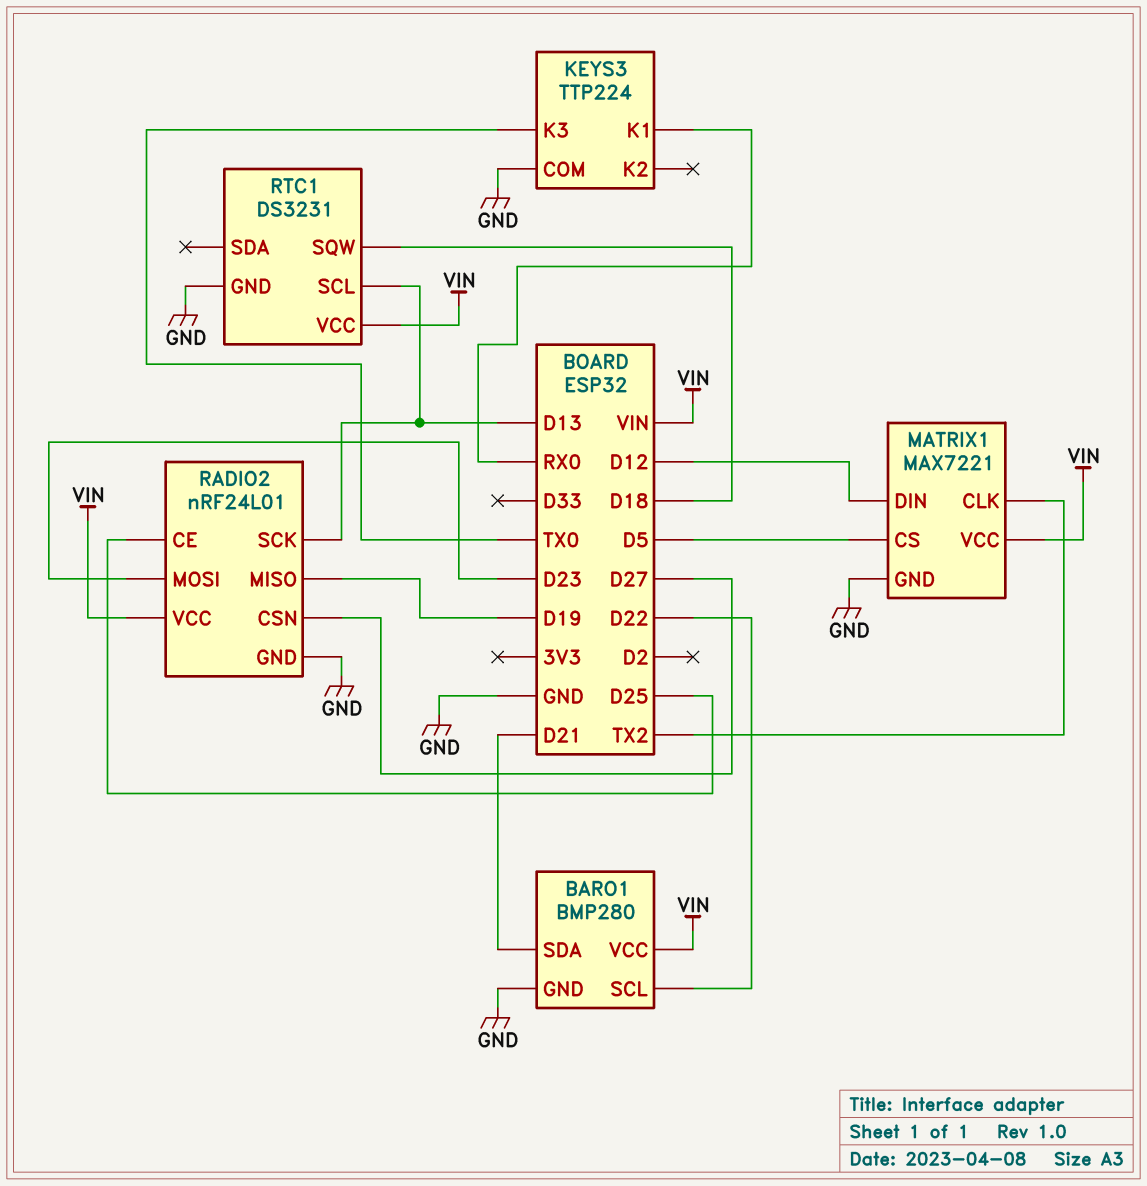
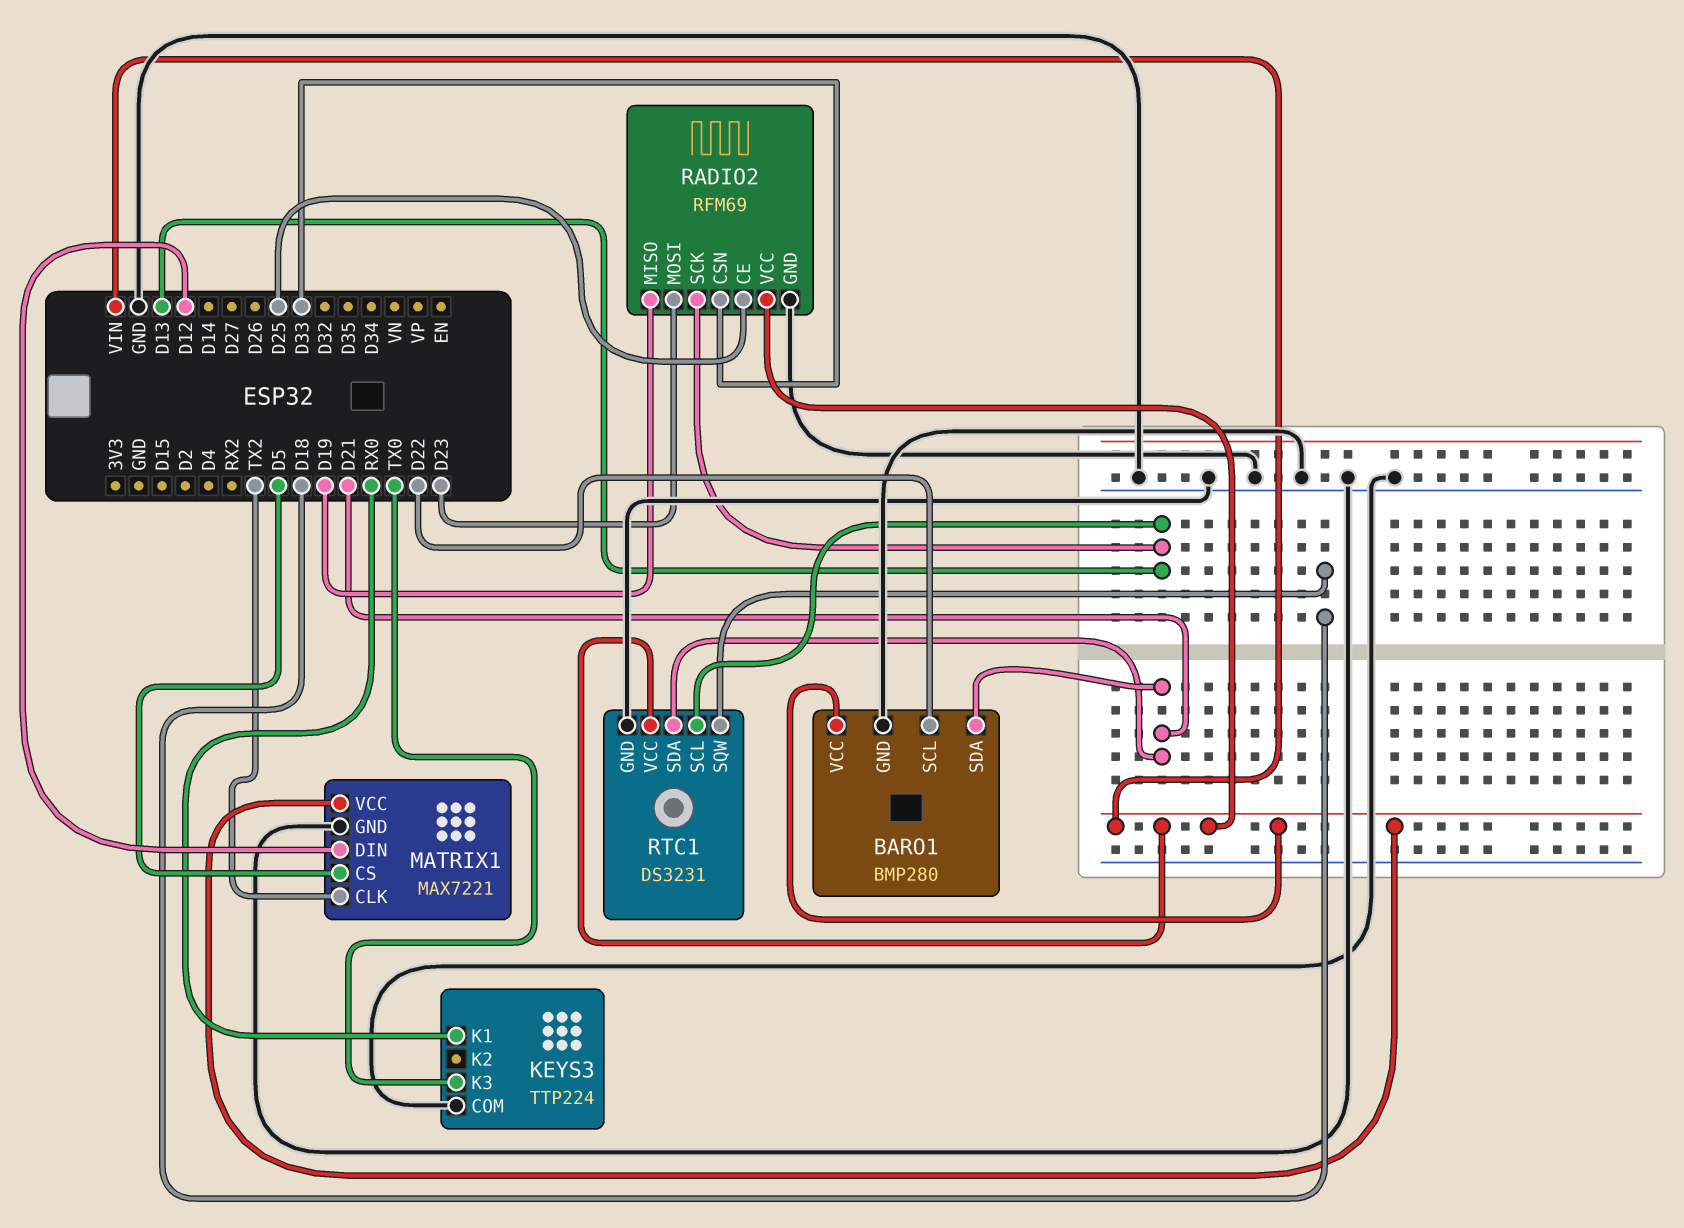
RADIO2: nRF24L01 -> RFM69
RADIO2 pin CSN: D27 -> D33
RTC1 pin SDA: none -> D21

